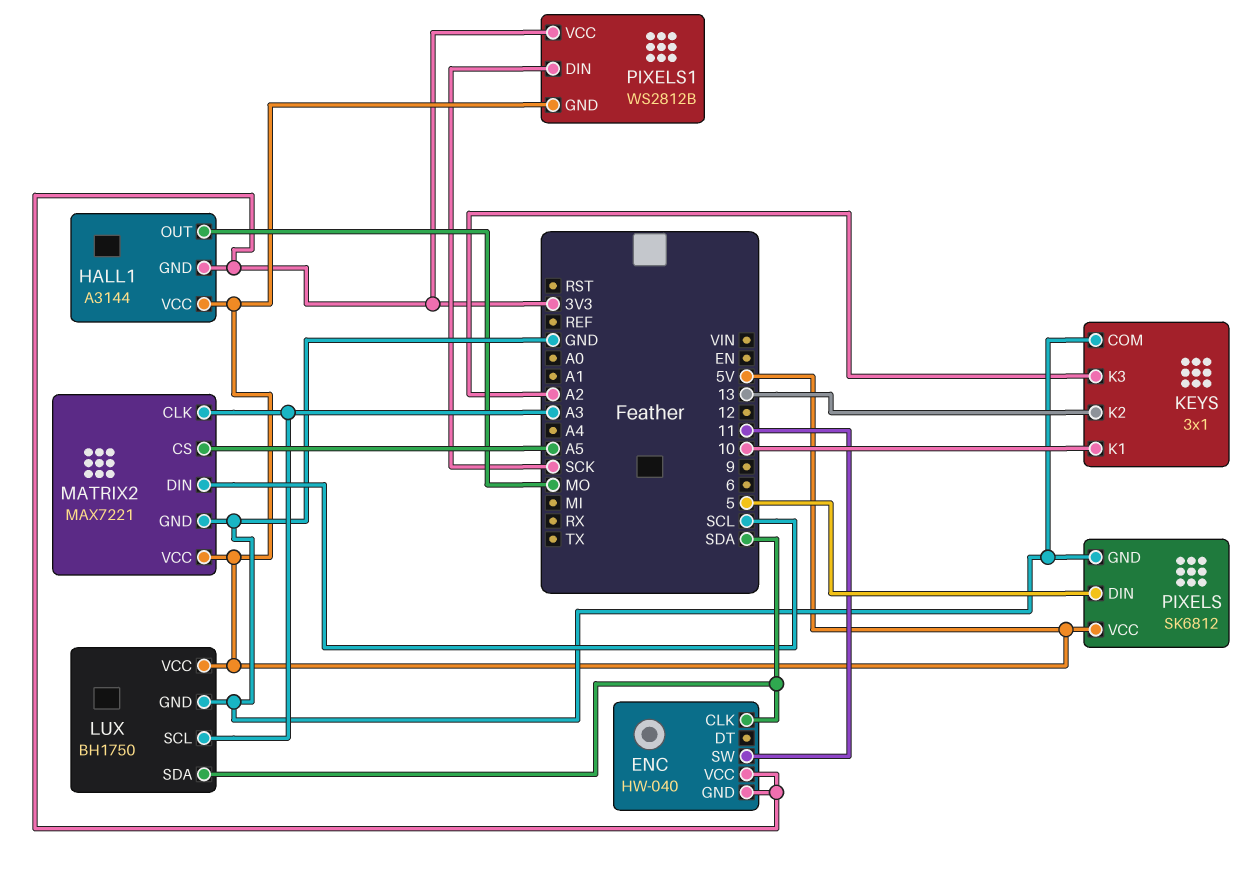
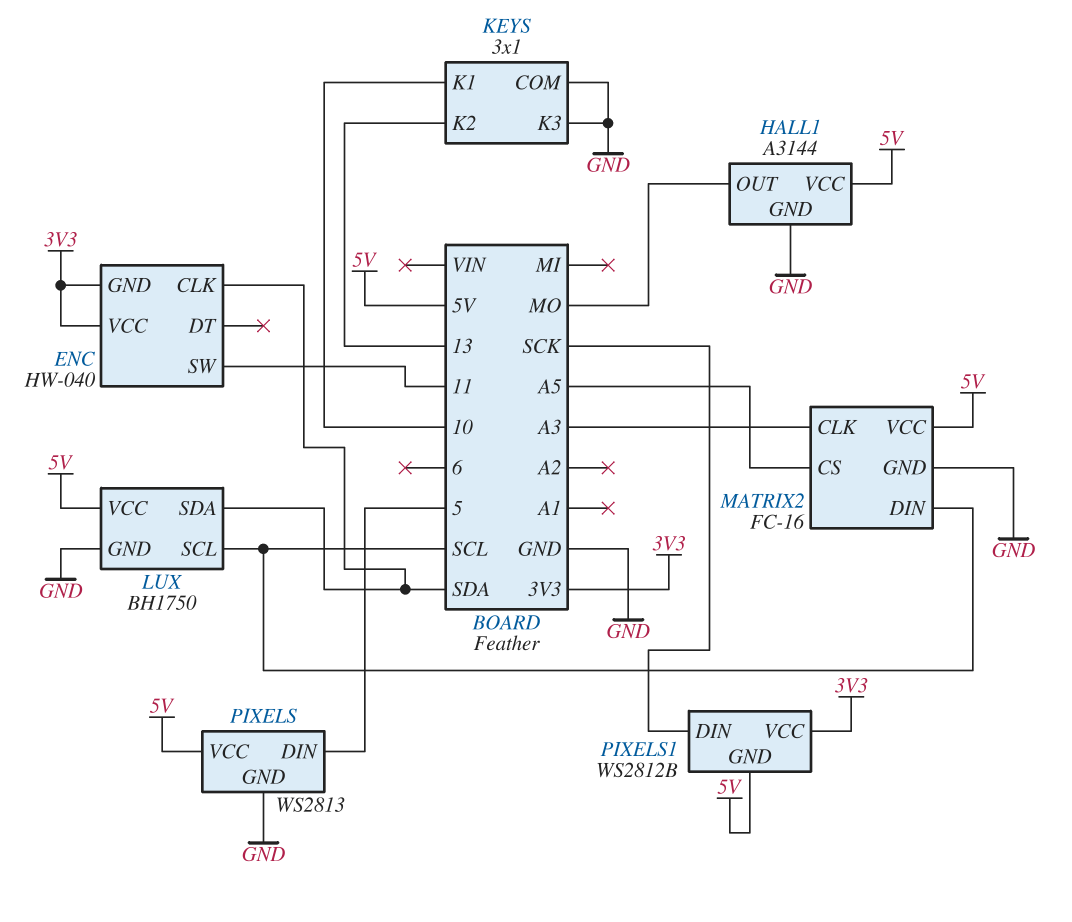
HALL1 pin GND: 3V3 -> GND
KEYS pin K3: A2 -> GND
LUX pin SCL: A3 -> SCL
MATRIX2: MAX7221 -> FC-16
PIXELS: SK6812 -> WS2813

